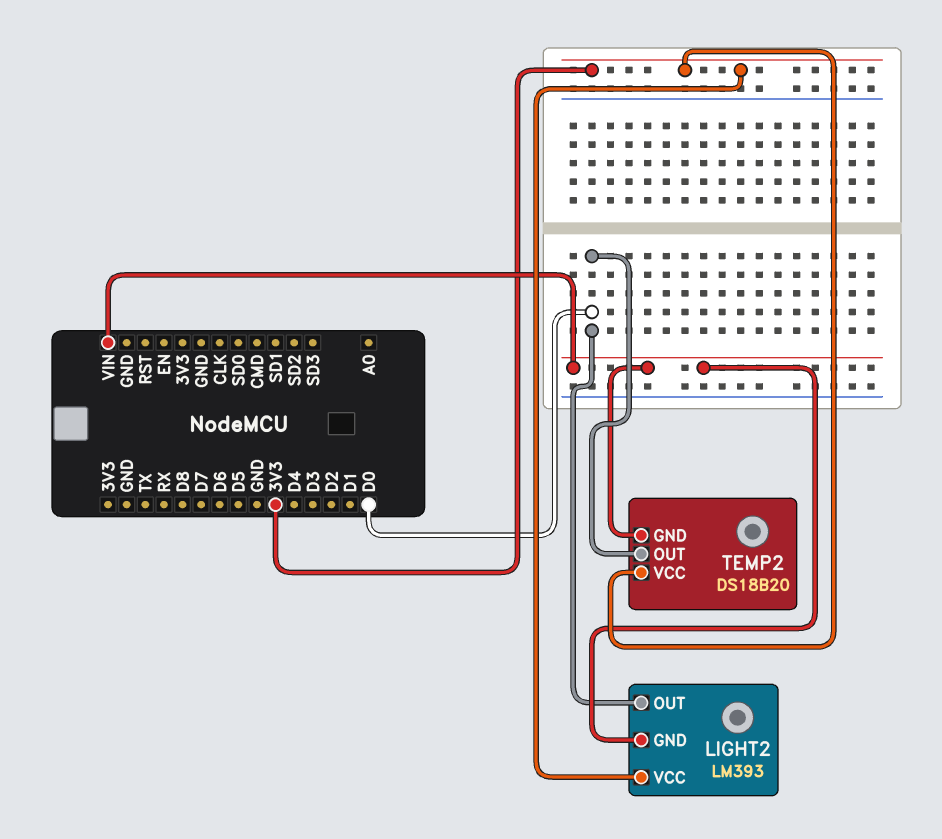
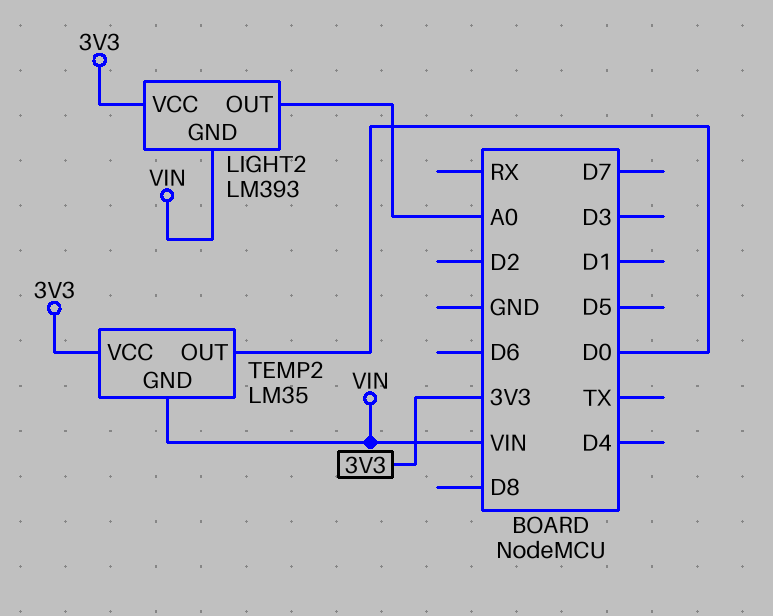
LIGHT2 pin OUT: D0 -> A0
TEMP2: DS18B20 -> LM35

